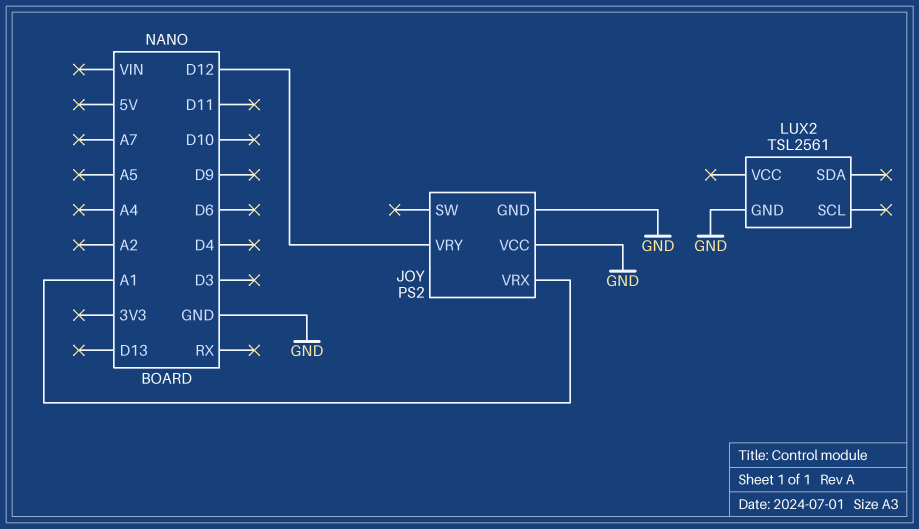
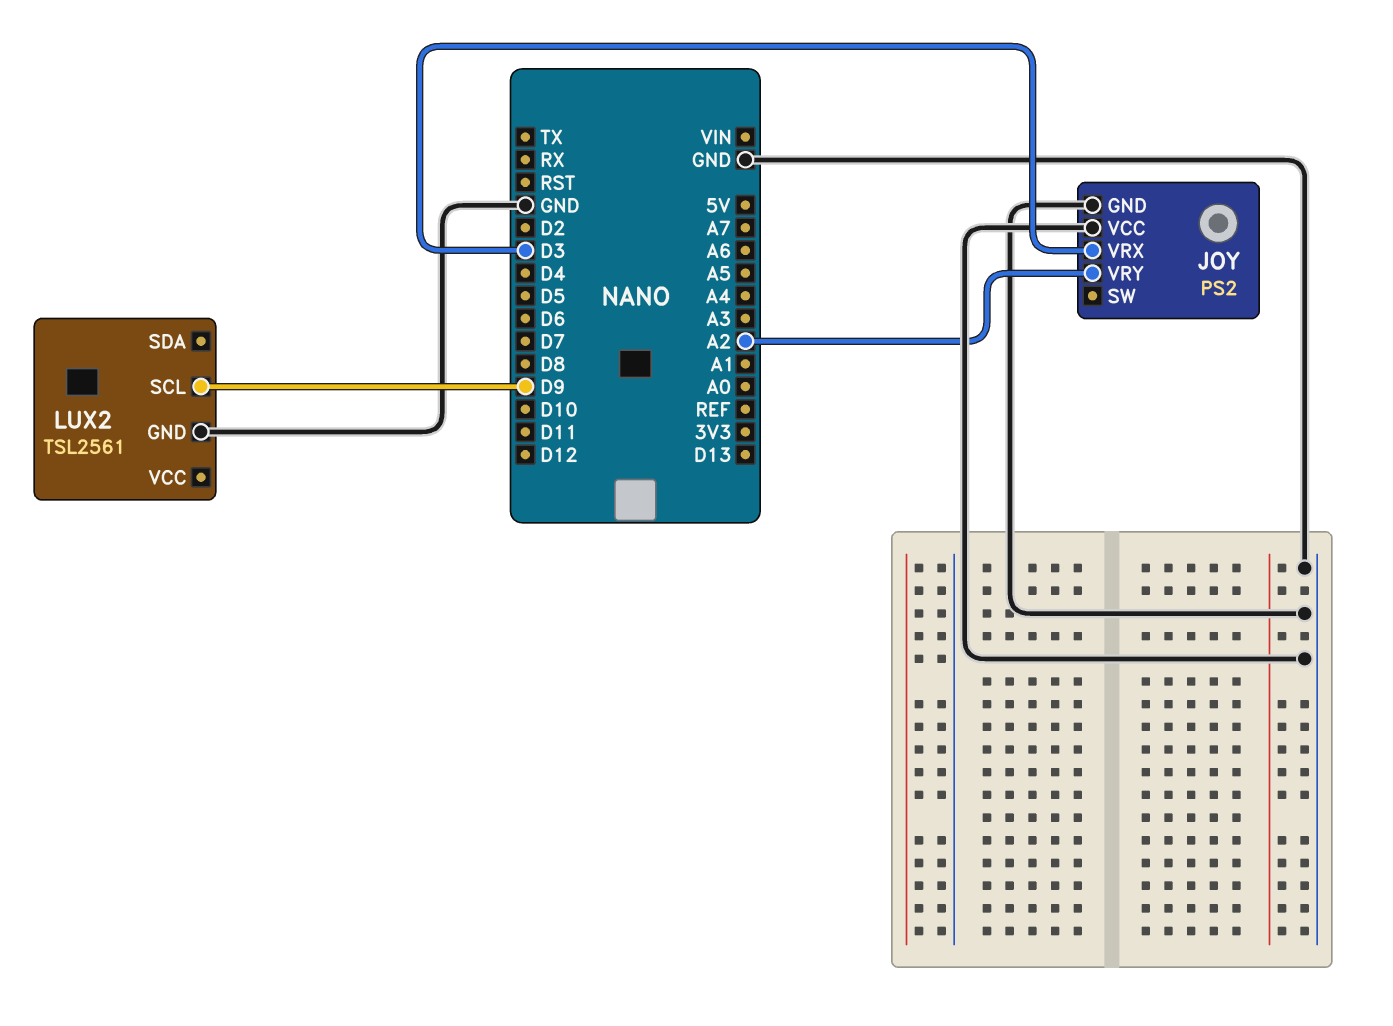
JOY pin VRX: A1 -> D3
JOY pin VRY: D12 -> A2
LUX2 pin SCL: none -> D9

